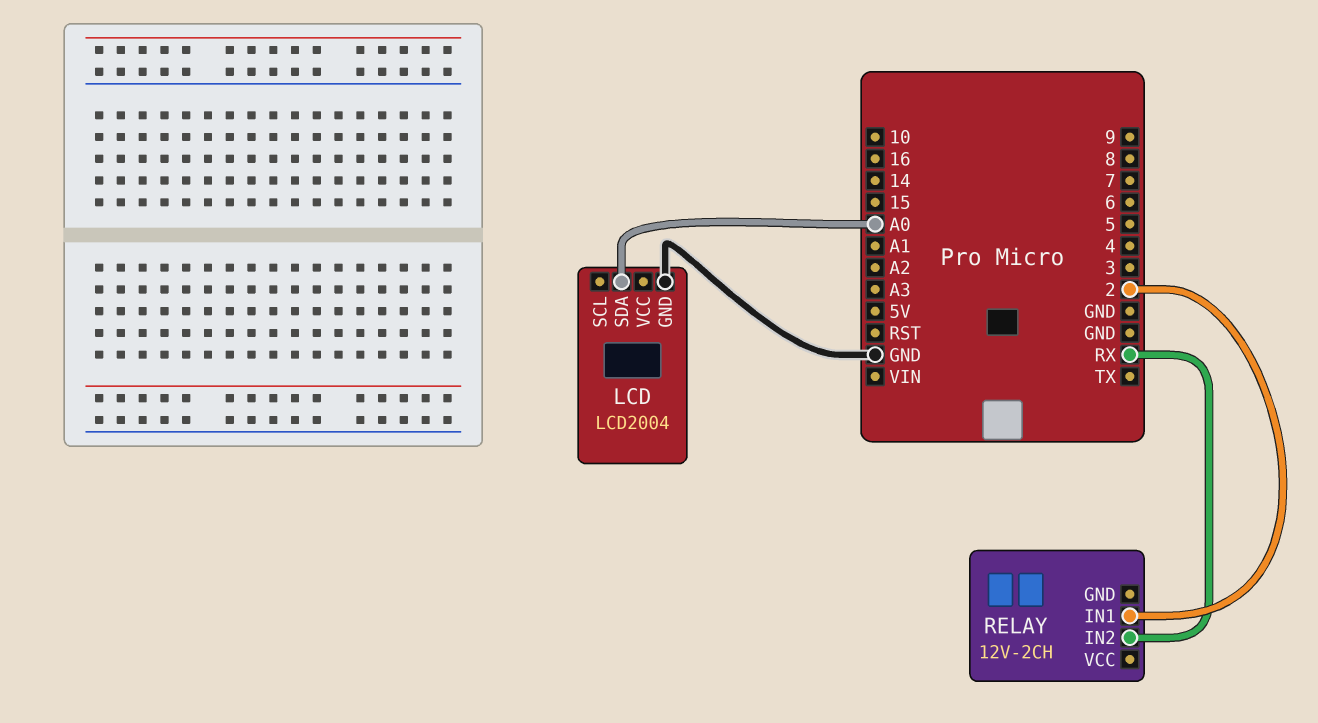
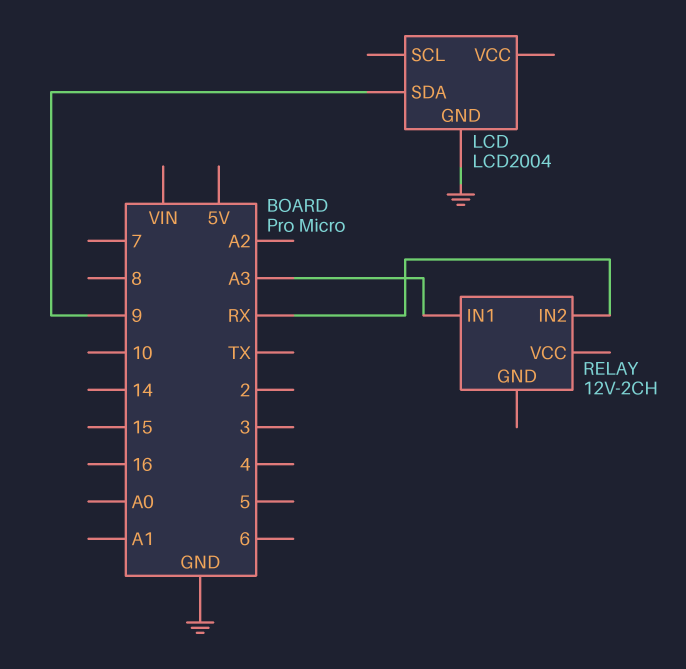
LCD pin SDA: A0 -> 9
RELAY pin IN1: 2 -> A3

